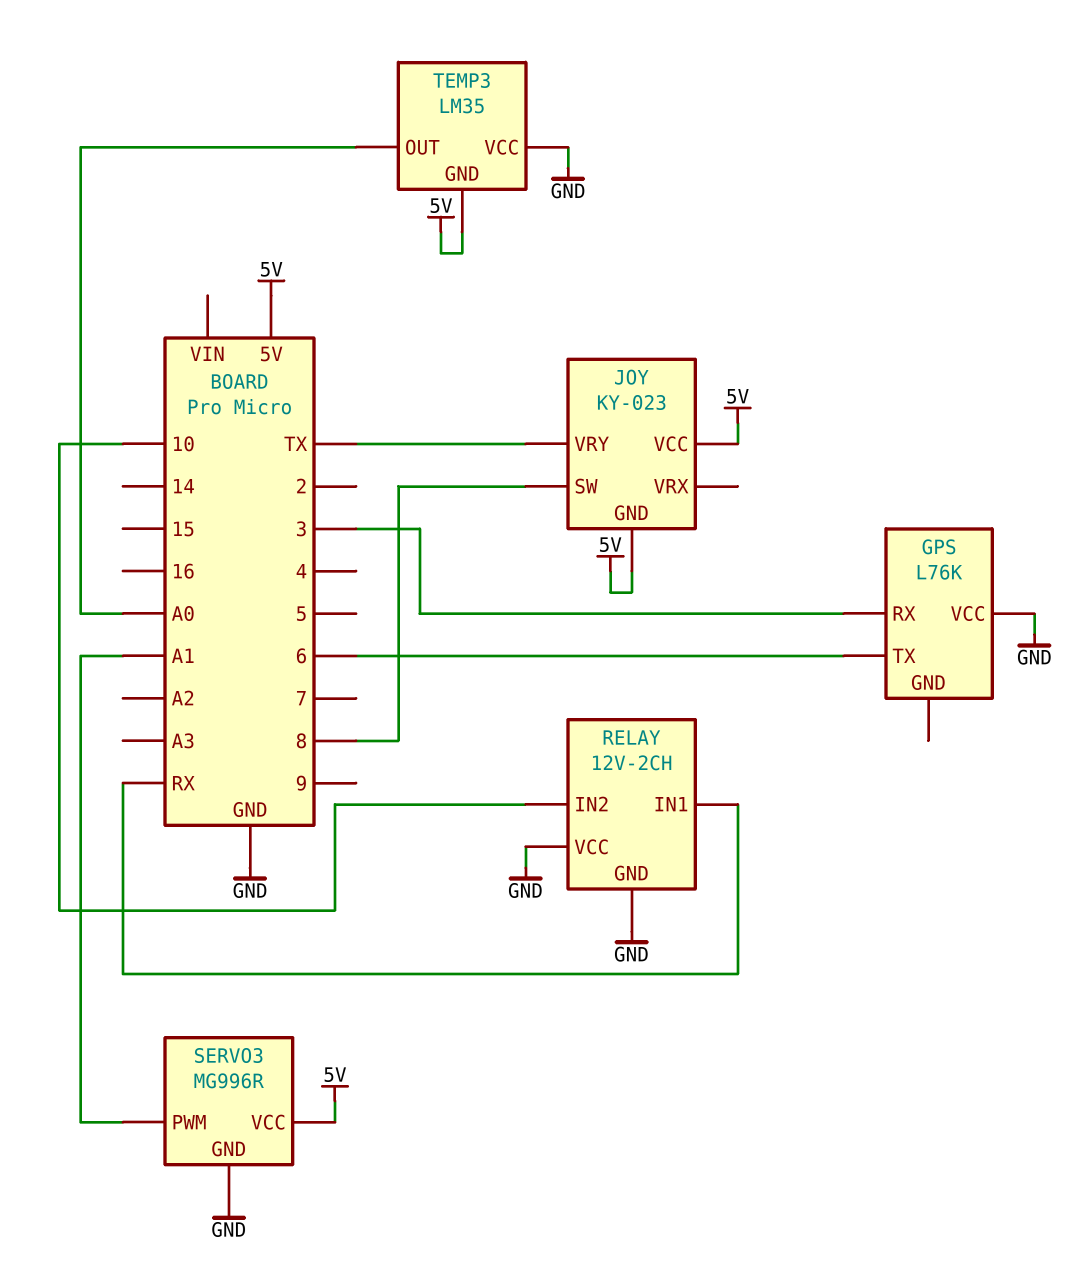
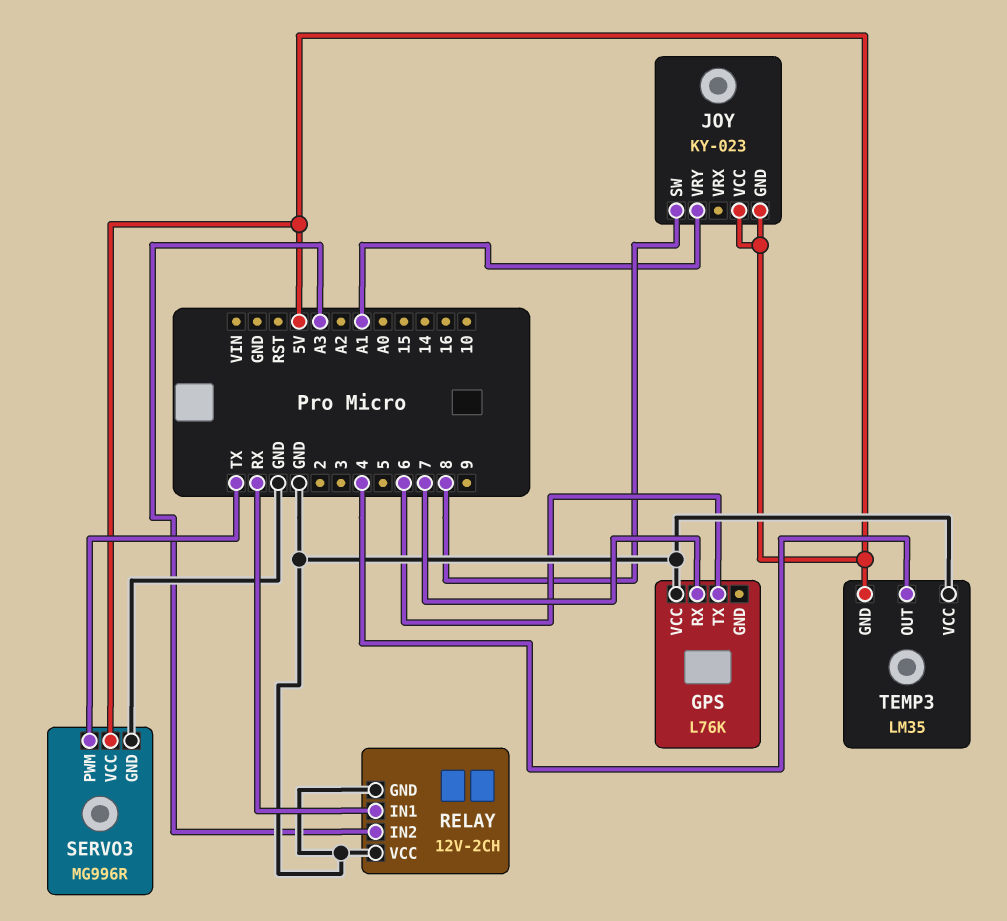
GPS pin RX: 3 -> 7
JOY pin VRY: TX -> A1
RELAY pin IN2: 10 -> A3
SERVO3 pin PWM: A1 -> TX
TEMP3 pin OUT: A0 -> 4

